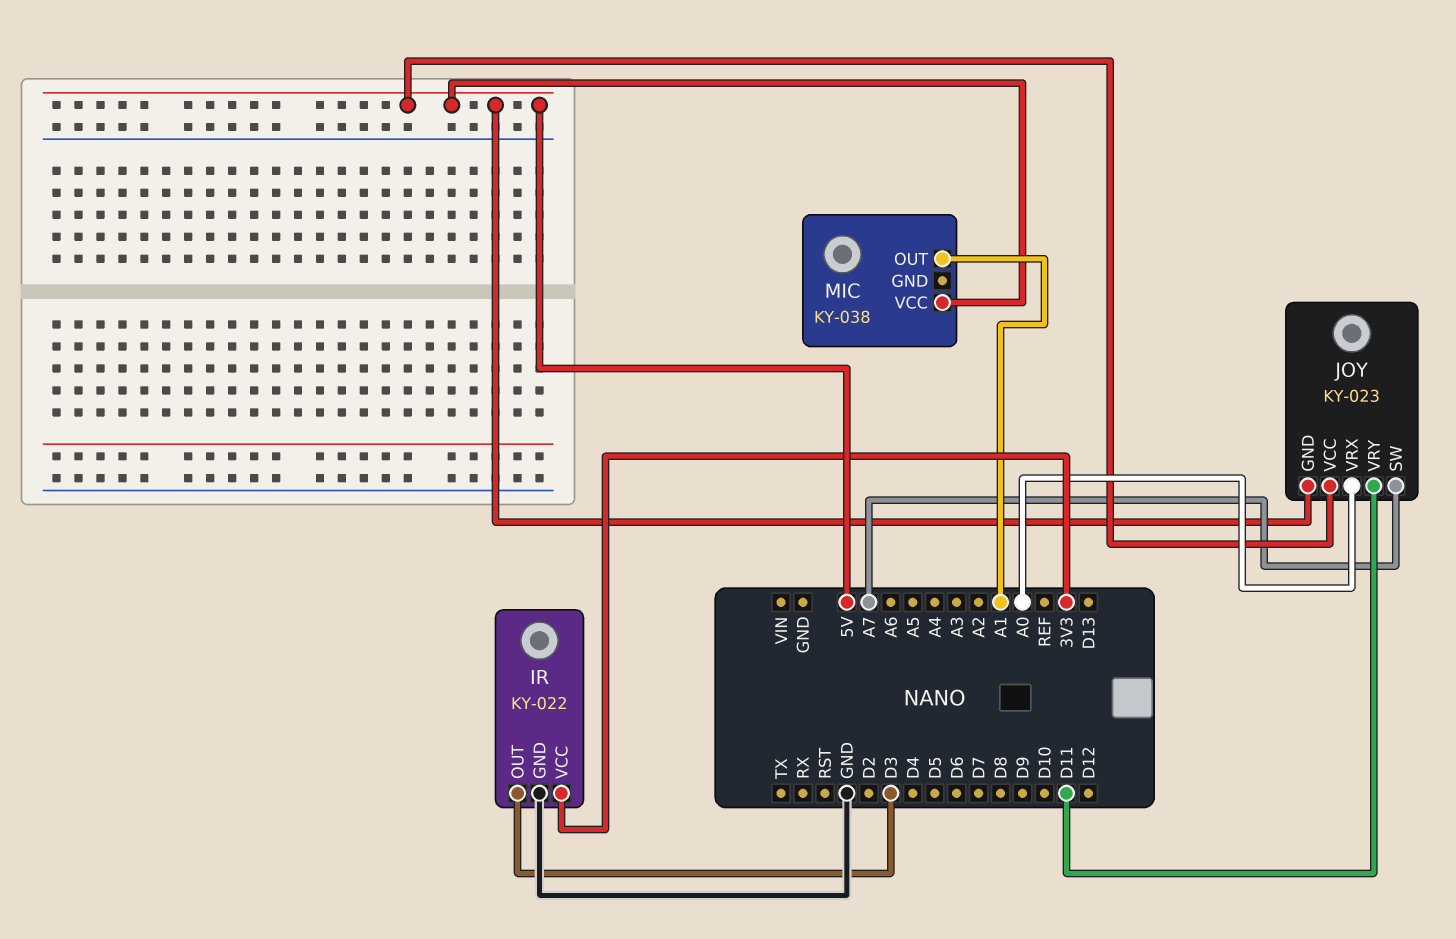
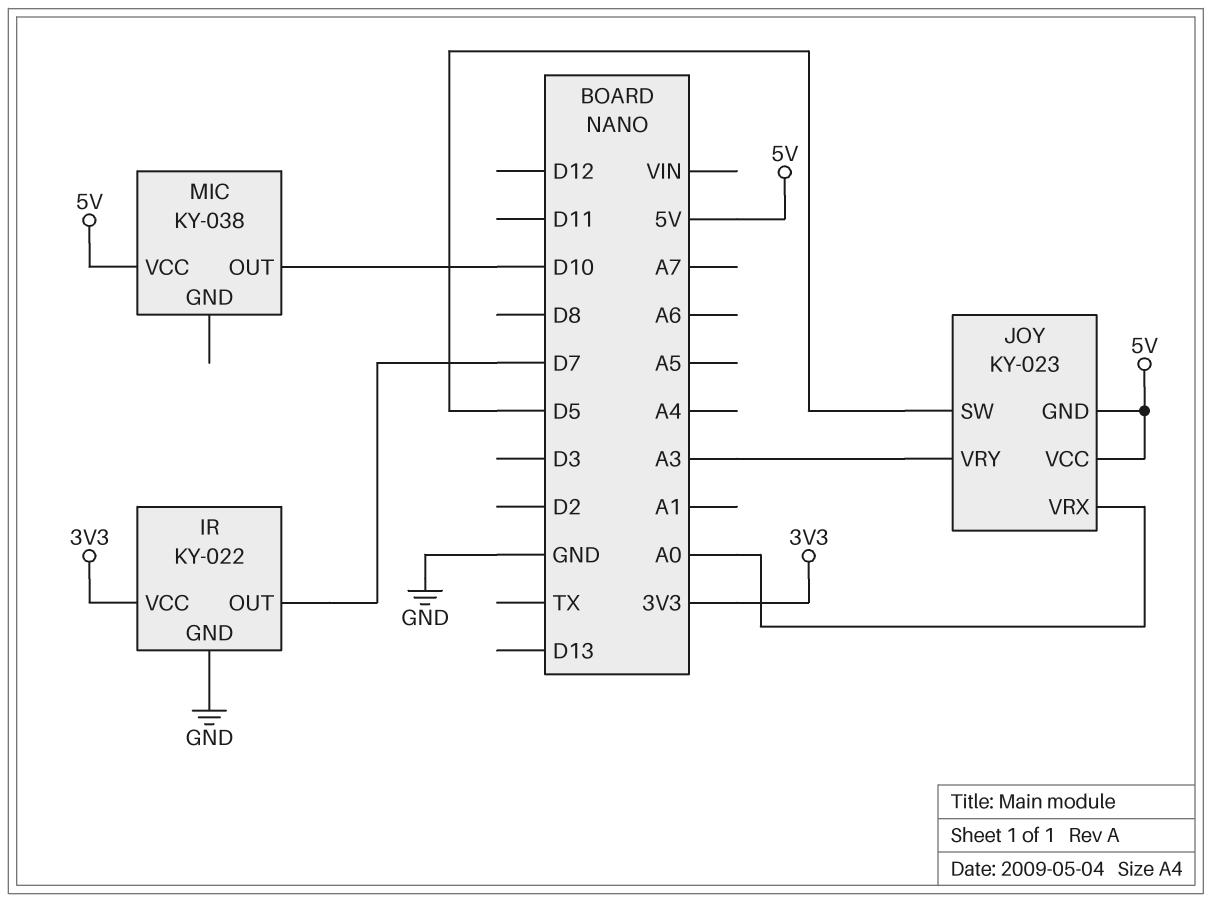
IR pin OUT: D3 -> D7
JOY pin SW: A7 -> D5
JOY pin VRY: D11 -> A3
MIC pin OUT: A1 -> D10

